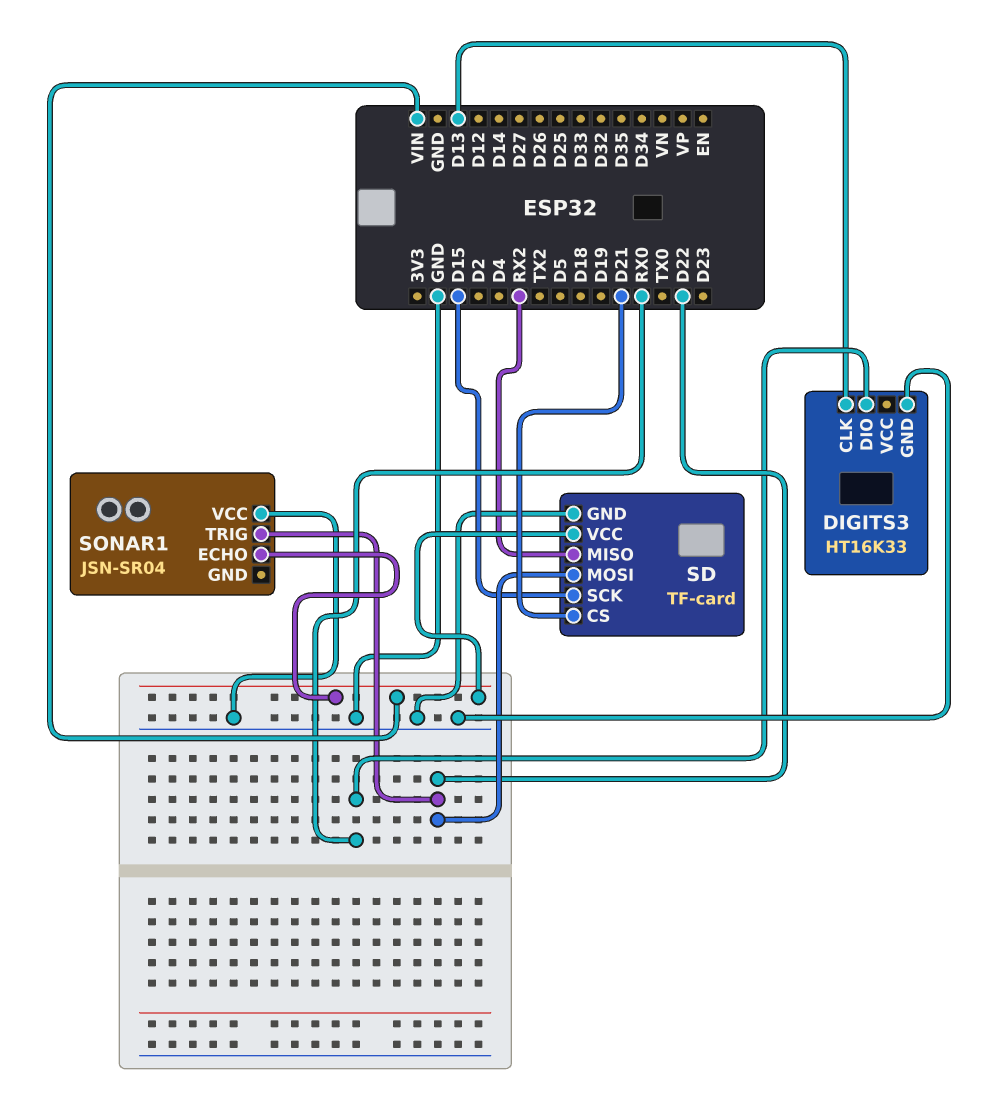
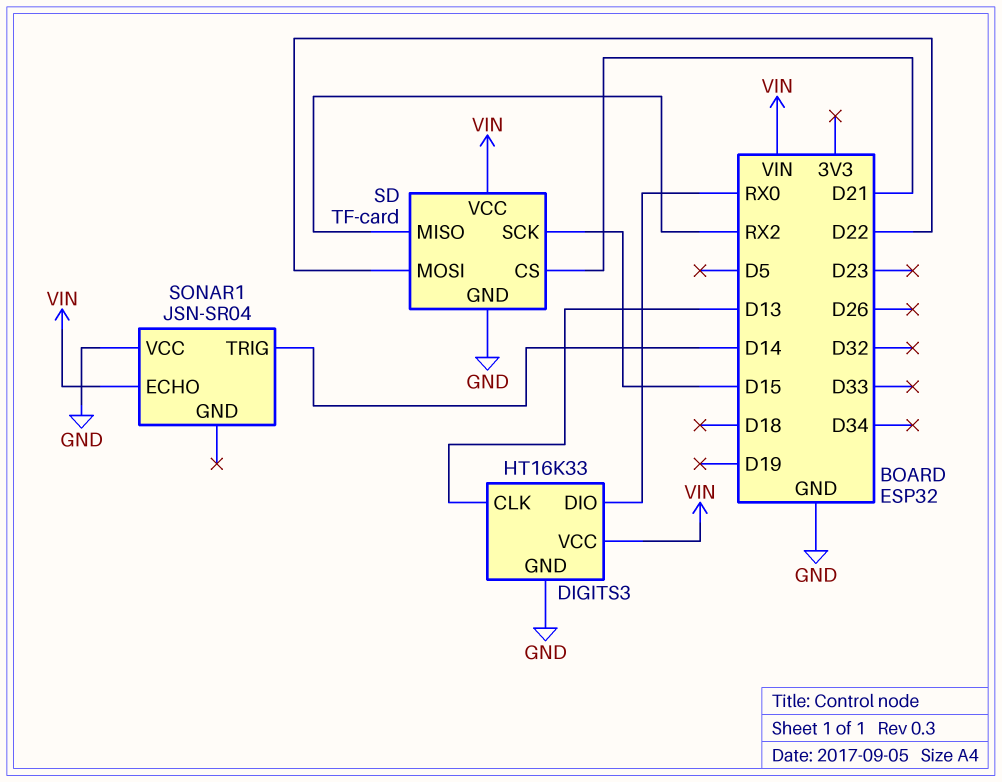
DIGITS3 pin VCC: none -> VIN
SONAR1 pin TRIG: D22 -> D14

